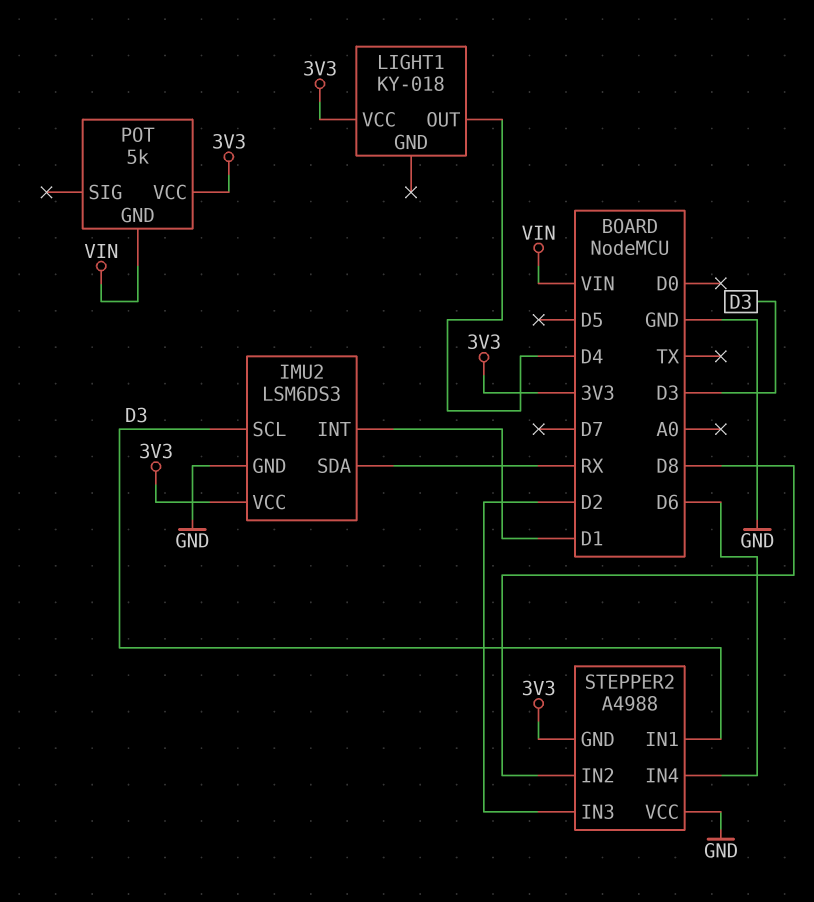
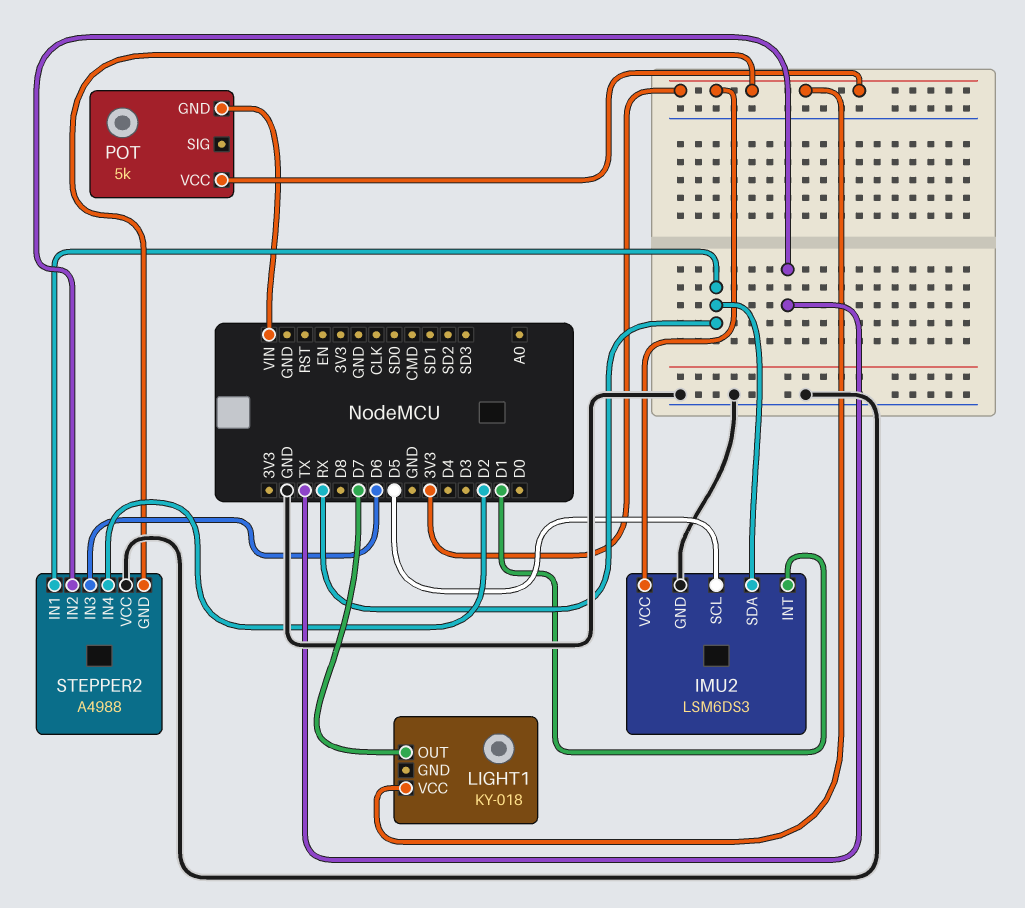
IMU2 pin SCL: D3 -> D5
LIGHT1 pin OUT: D4 -> D7
STEPPER2 pin IN1: D3 -> RX
STEPPER2 pin IN2: D8 -> TX
STEPPER2 pin IN3: D2 -> D6
STEPPER2 pin IN4: D6 -> D2

